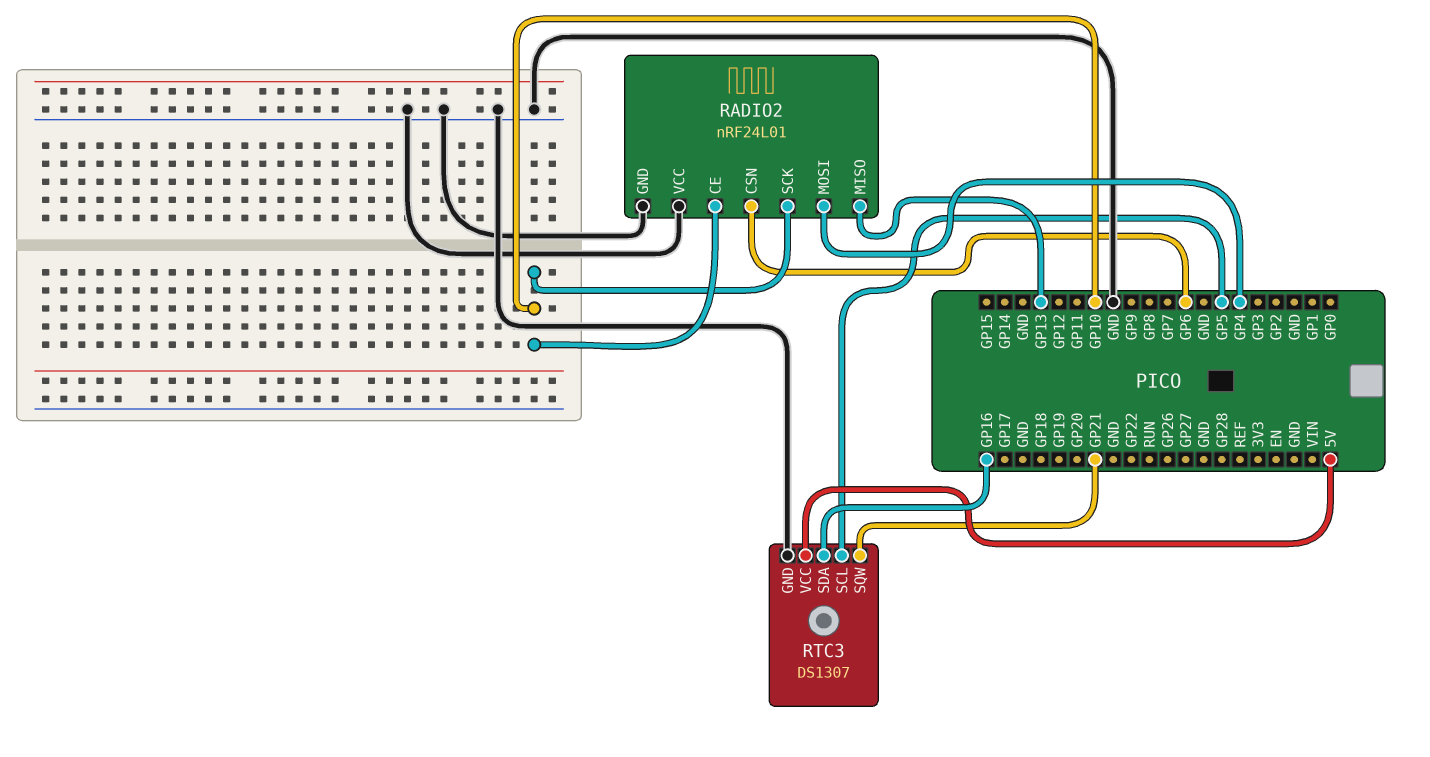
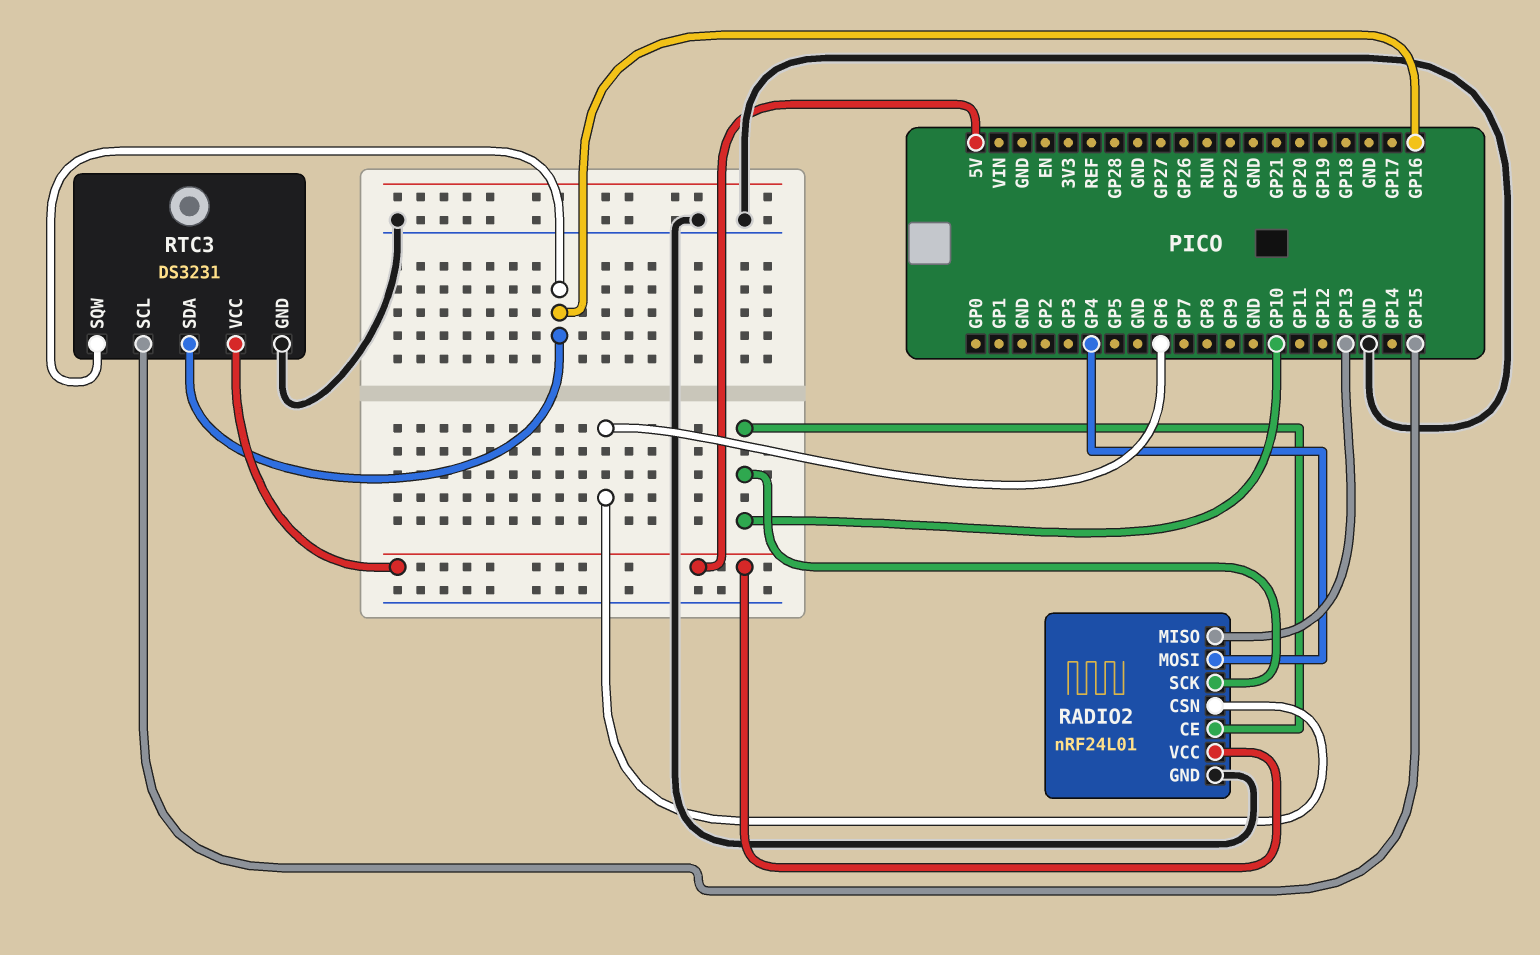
RADIO2 pin VCC: GND -> 5V
RTC3: DS1307 -> DS3231
RTC3 pin SCL: GP5 -> GP15
RTC3 pin SQW: GP21 -> GP16

